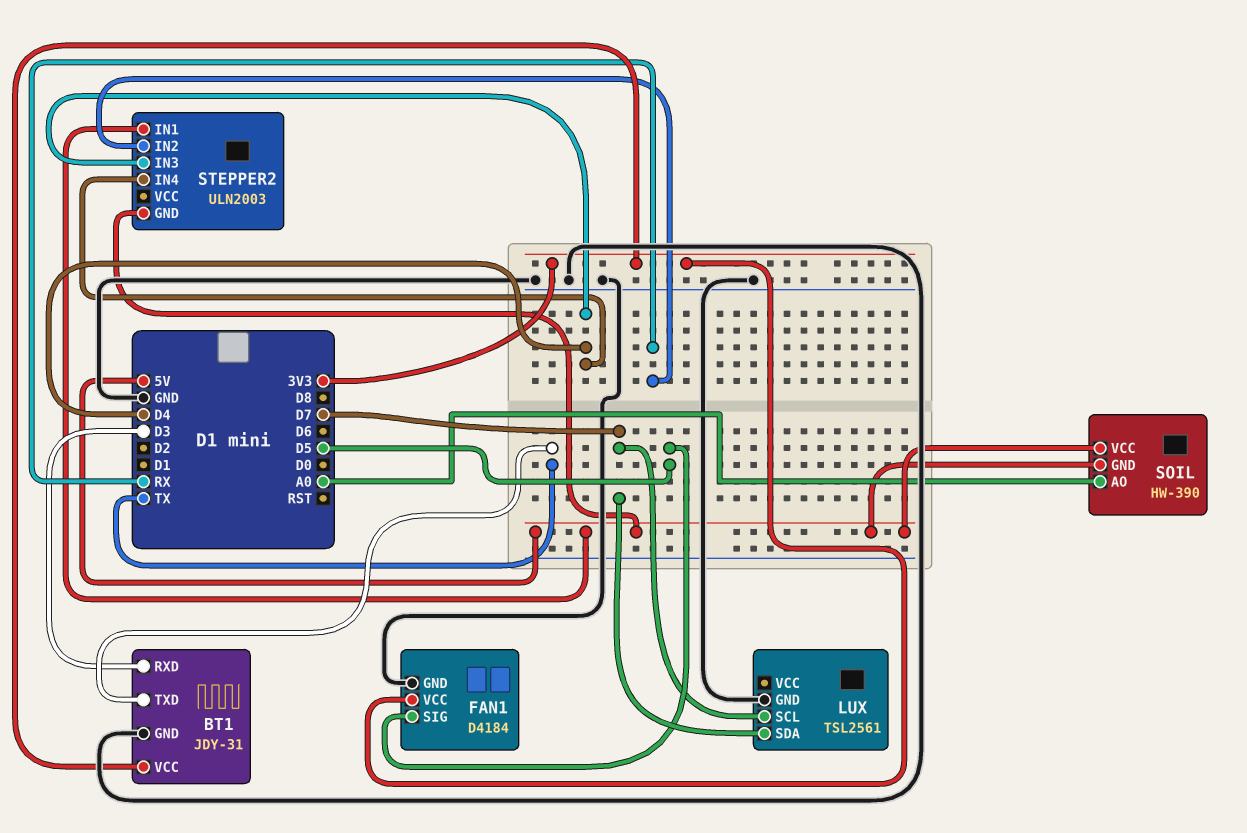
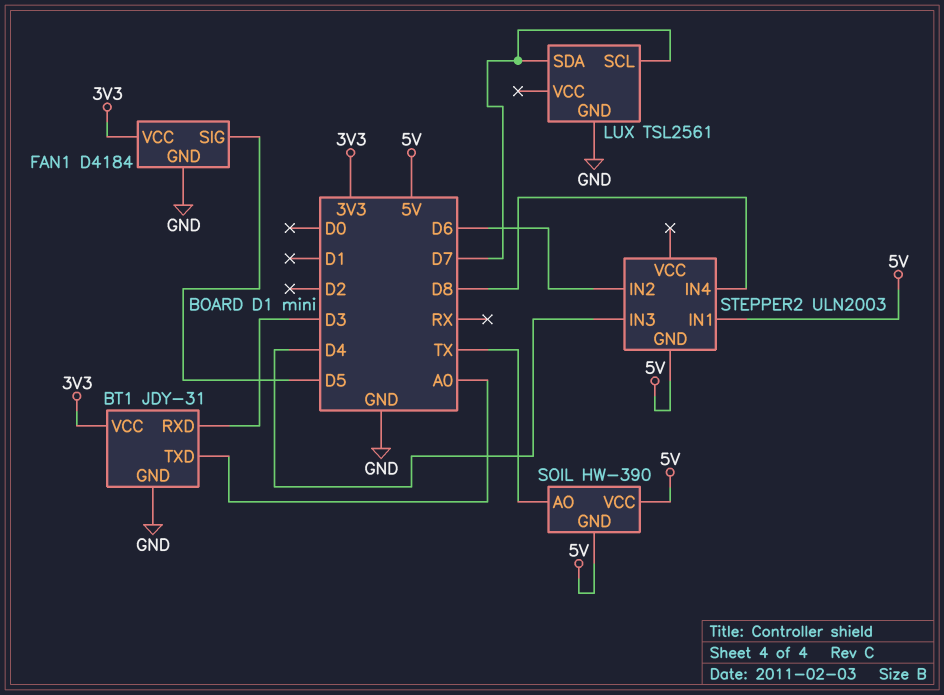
BT1 pin TXD: TX -> A0
SOIL pin AO: A0 -> TX
STEPPER2 pin IN2: RX -> D6
STEPPER2 pin IN4: D4 -> D8

